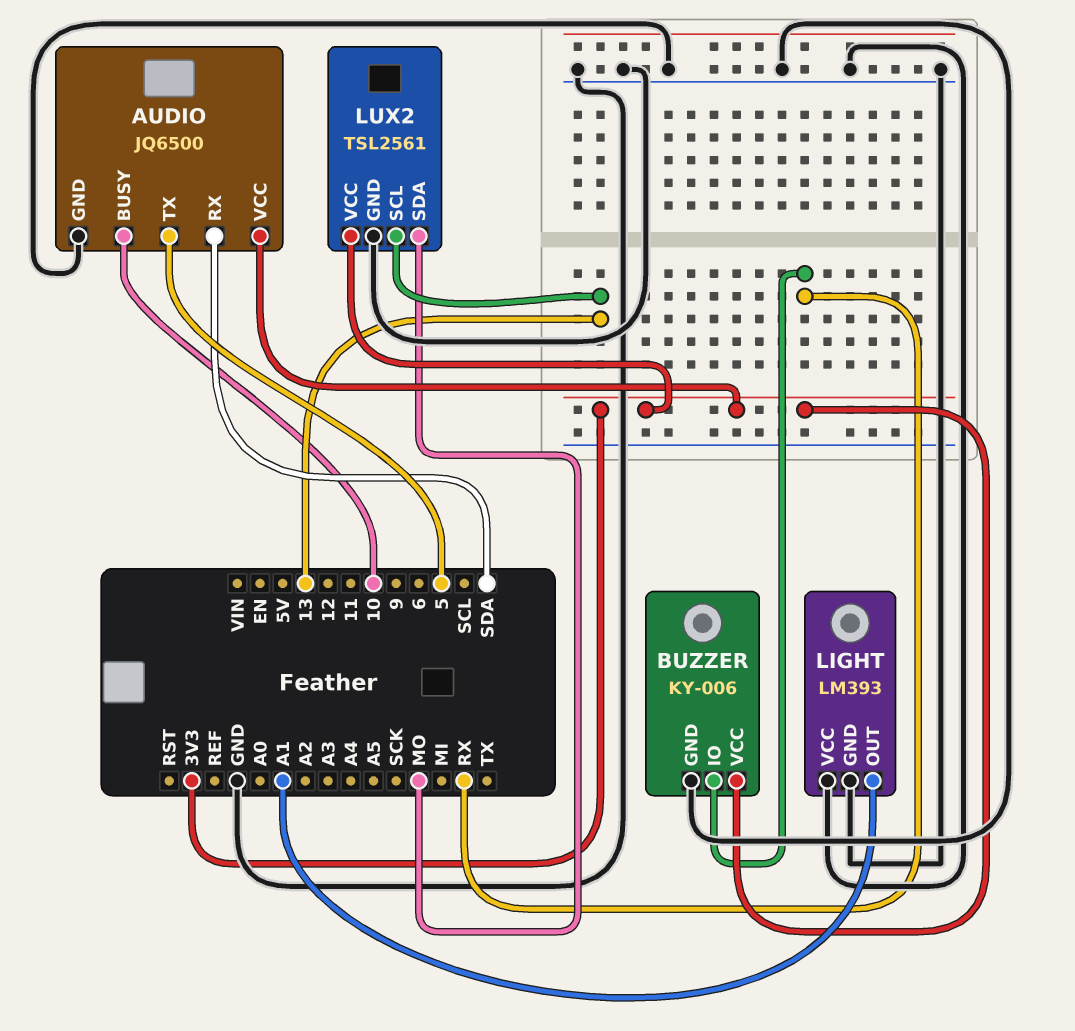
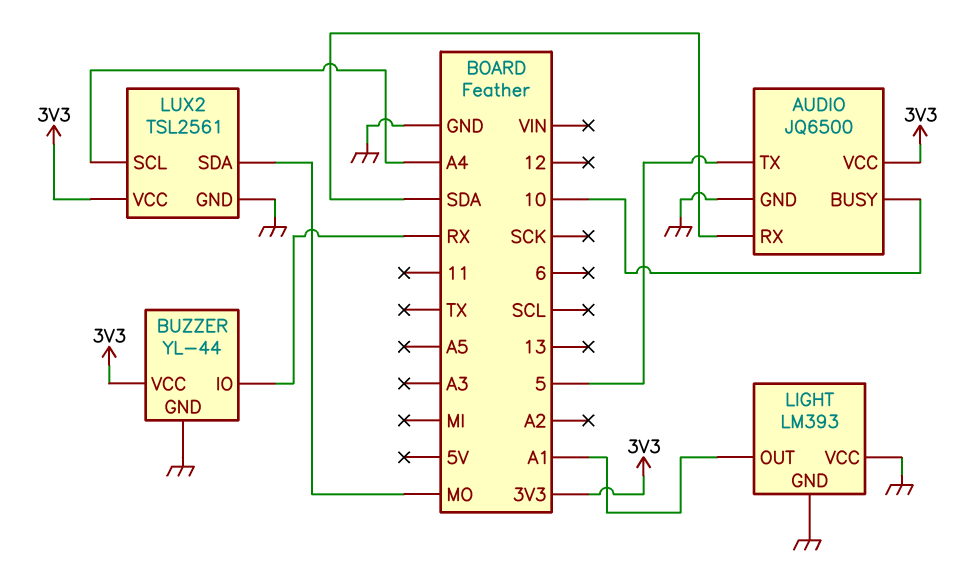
BUZZER: KY-006 -> YL-44
LUX2 pin SCL: 13 -> A4

